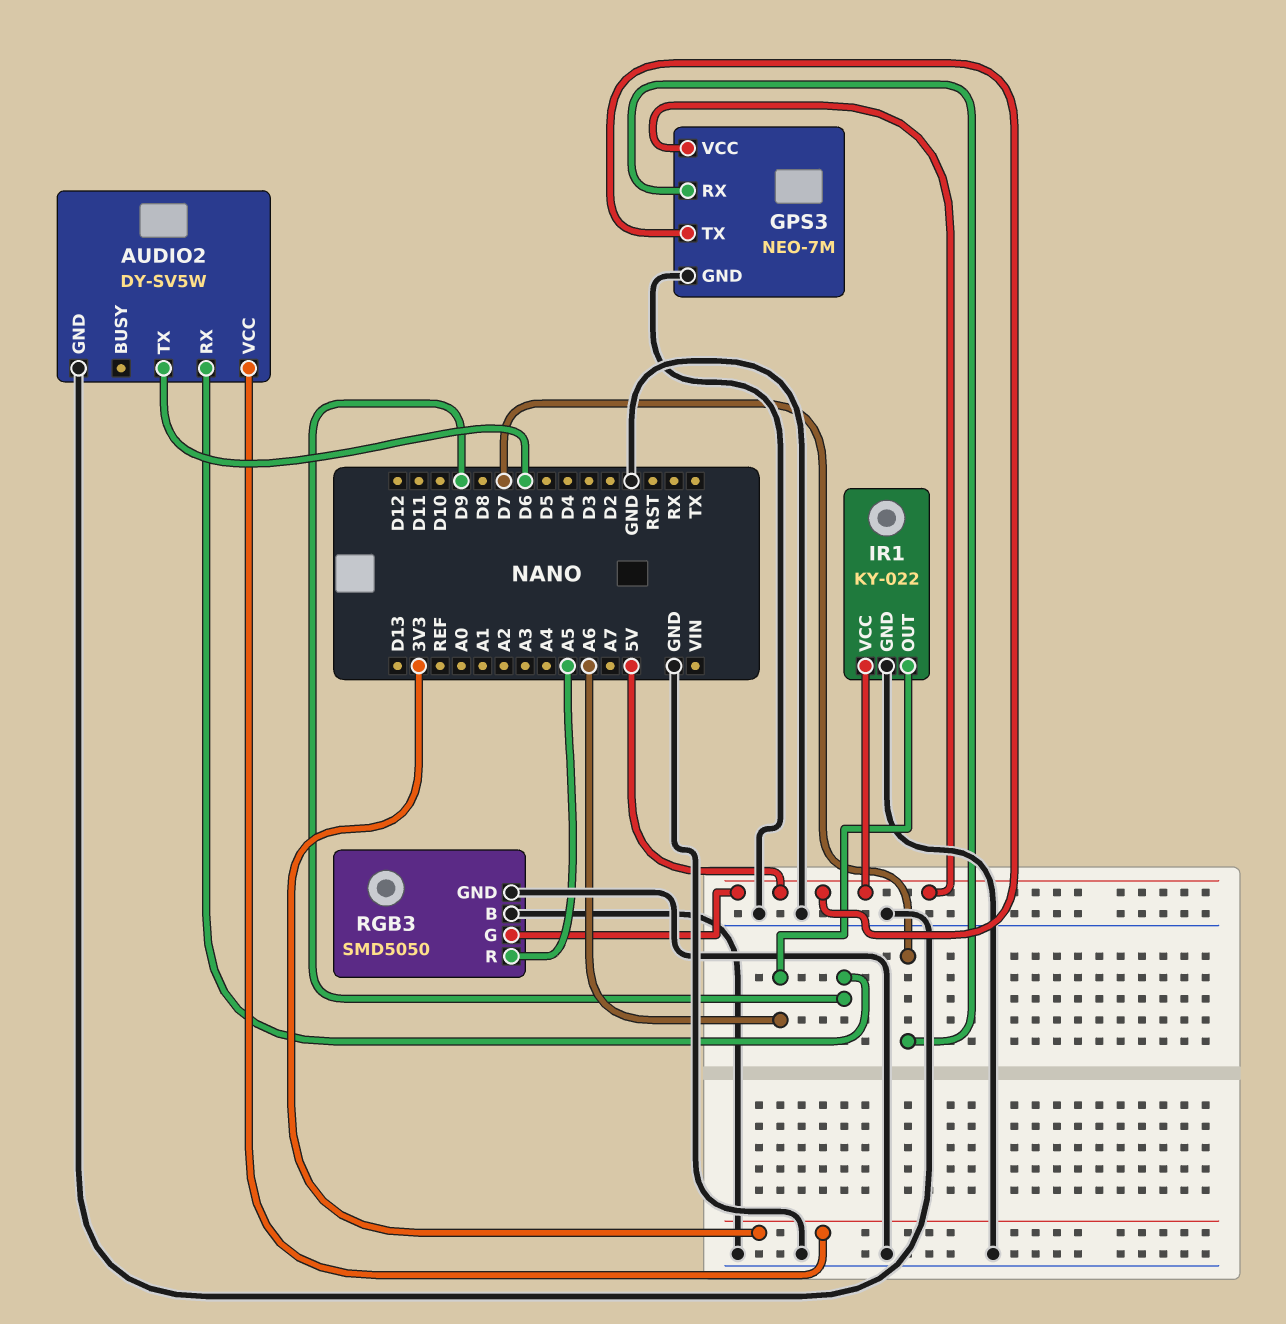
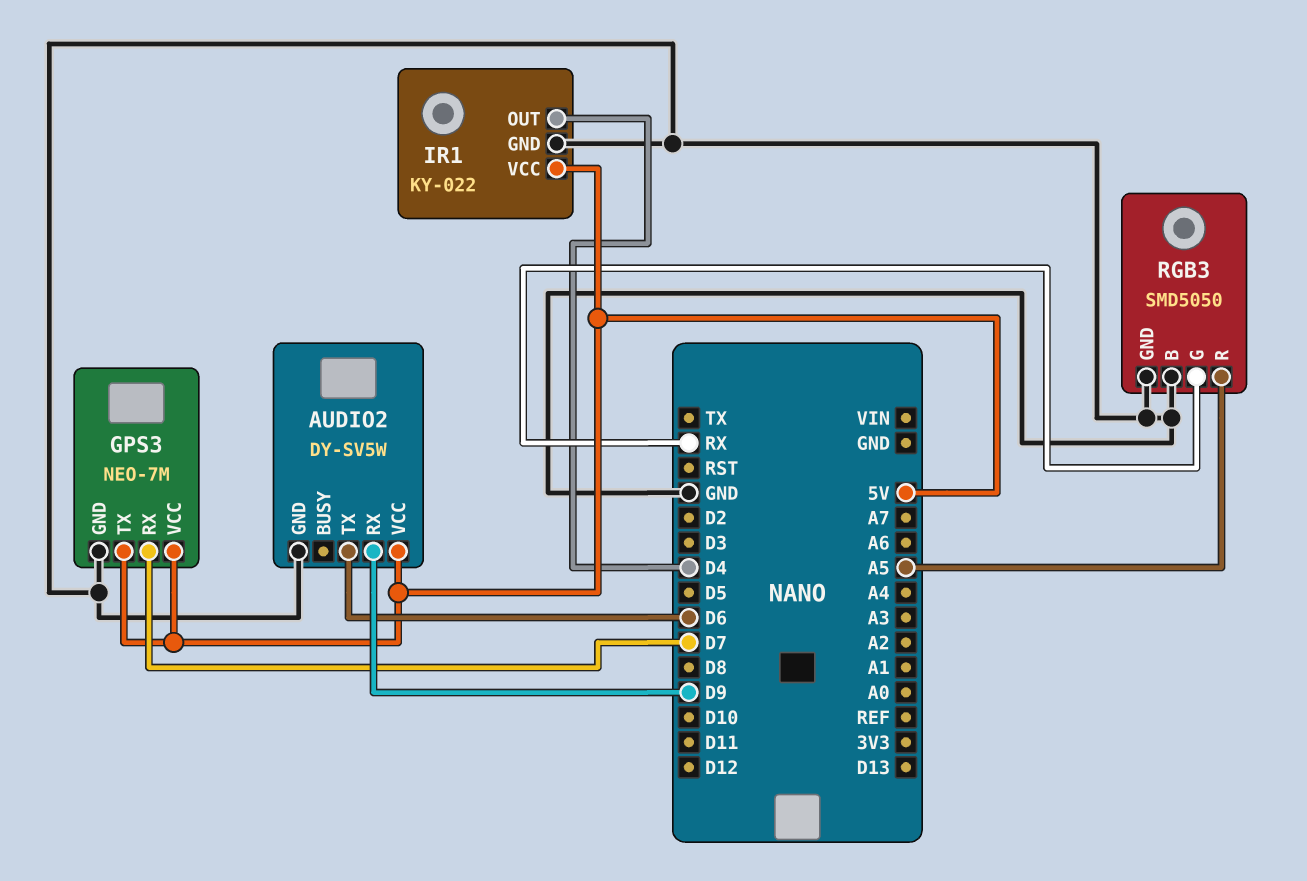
AUDIO2 pin VCC: 3V3 -> 5V
IR1 pin OUT: A6 -> D4
RGB3 pin G: 5V -> RX

